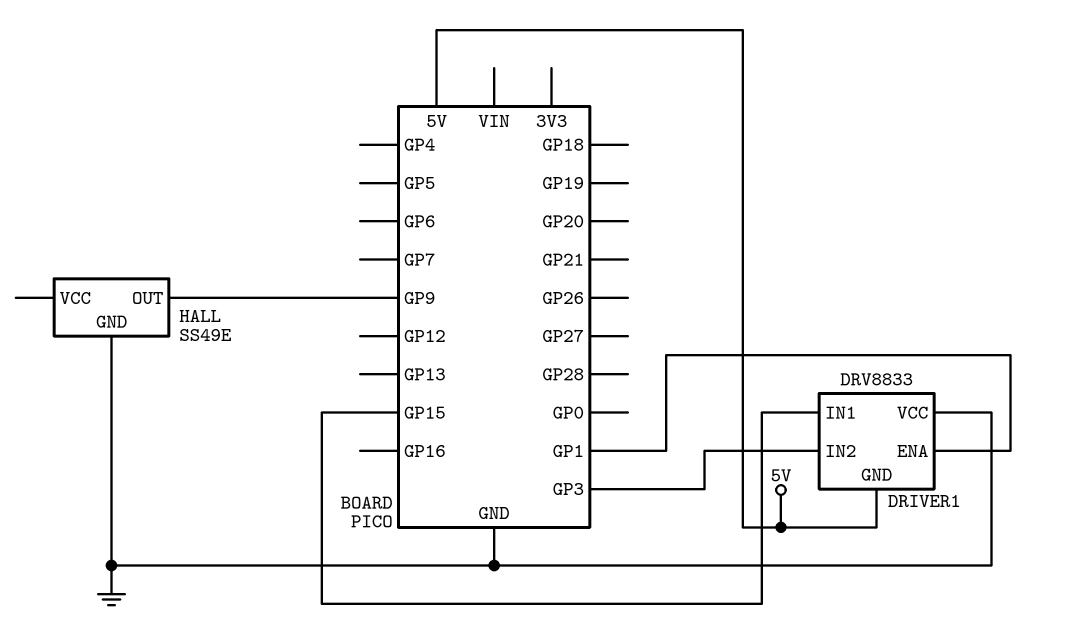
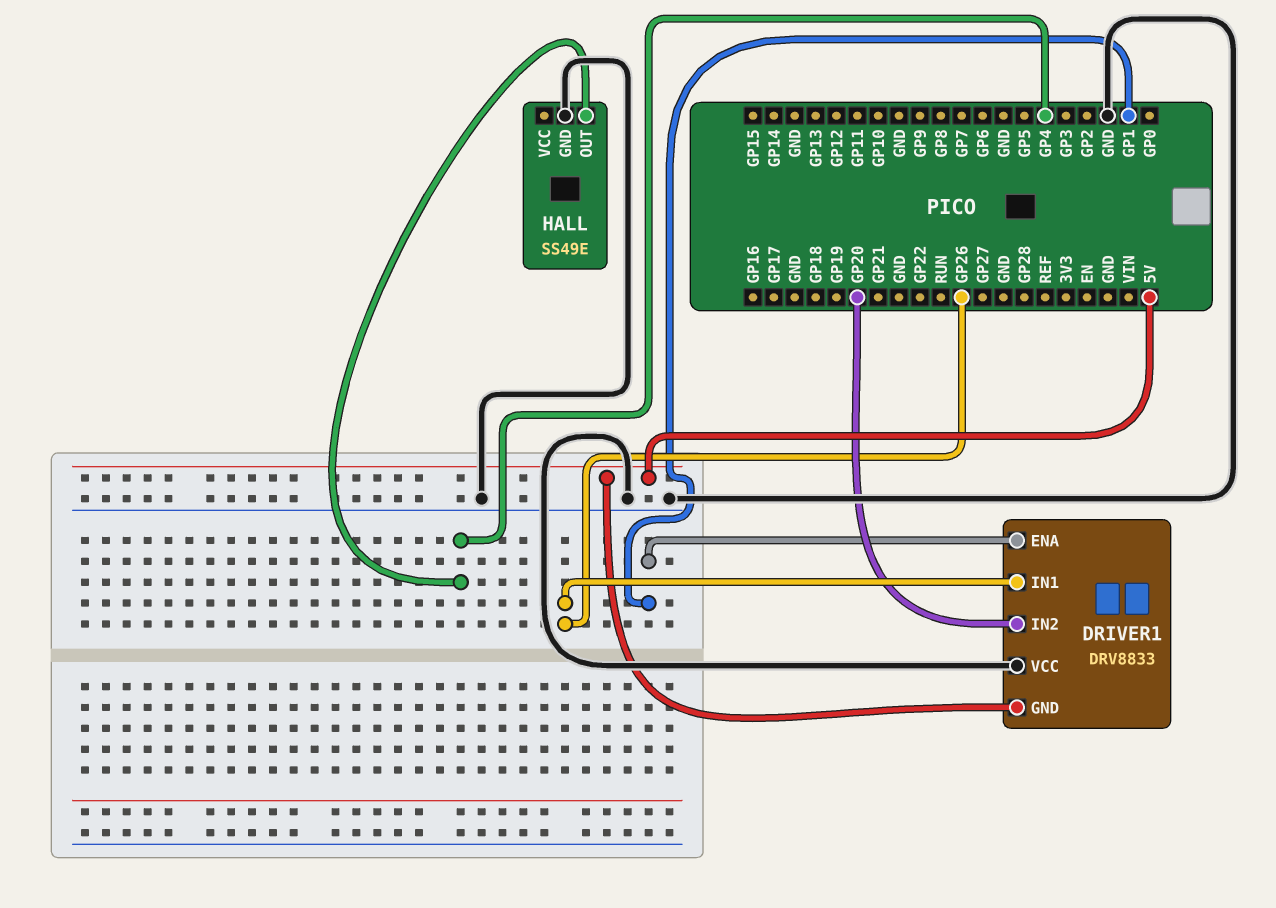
DRIVER1 pin IN1: GP15 -> GP26
DRIVER1 pin IN2: GP3 -> GP20
HALL pin OUT: GP9 -> GP4

